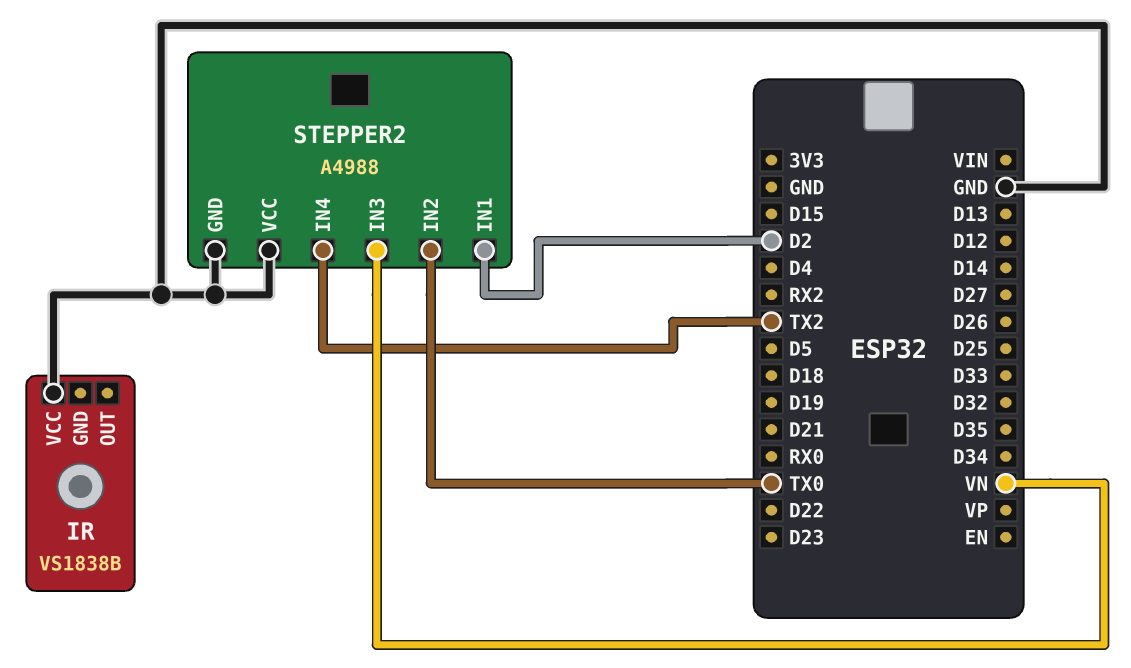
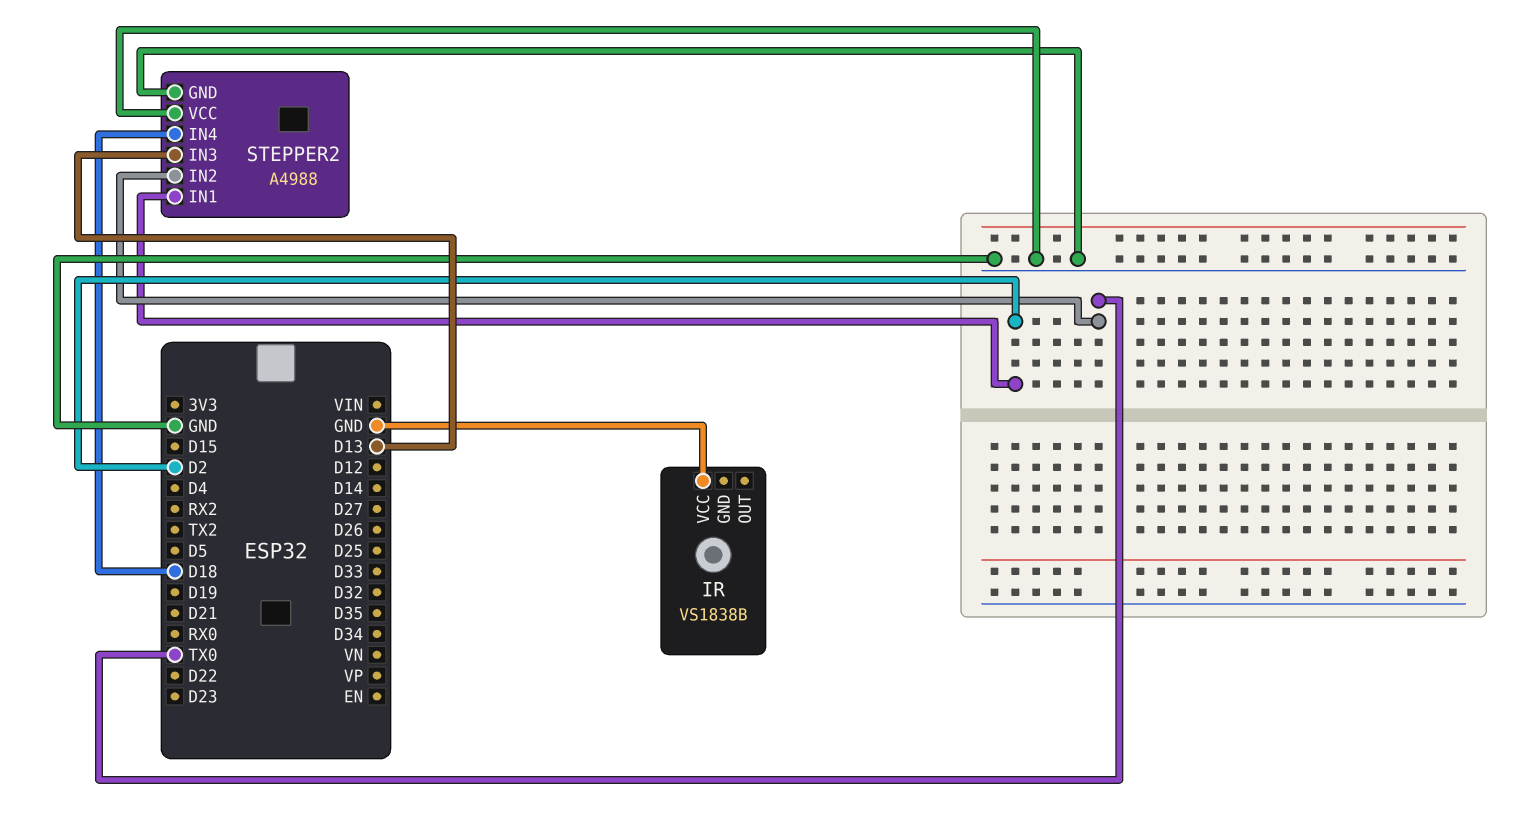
STEPPER2 pin IN3: VN -> D13
STEPPER2 pin IN4: TX2 -> D18

